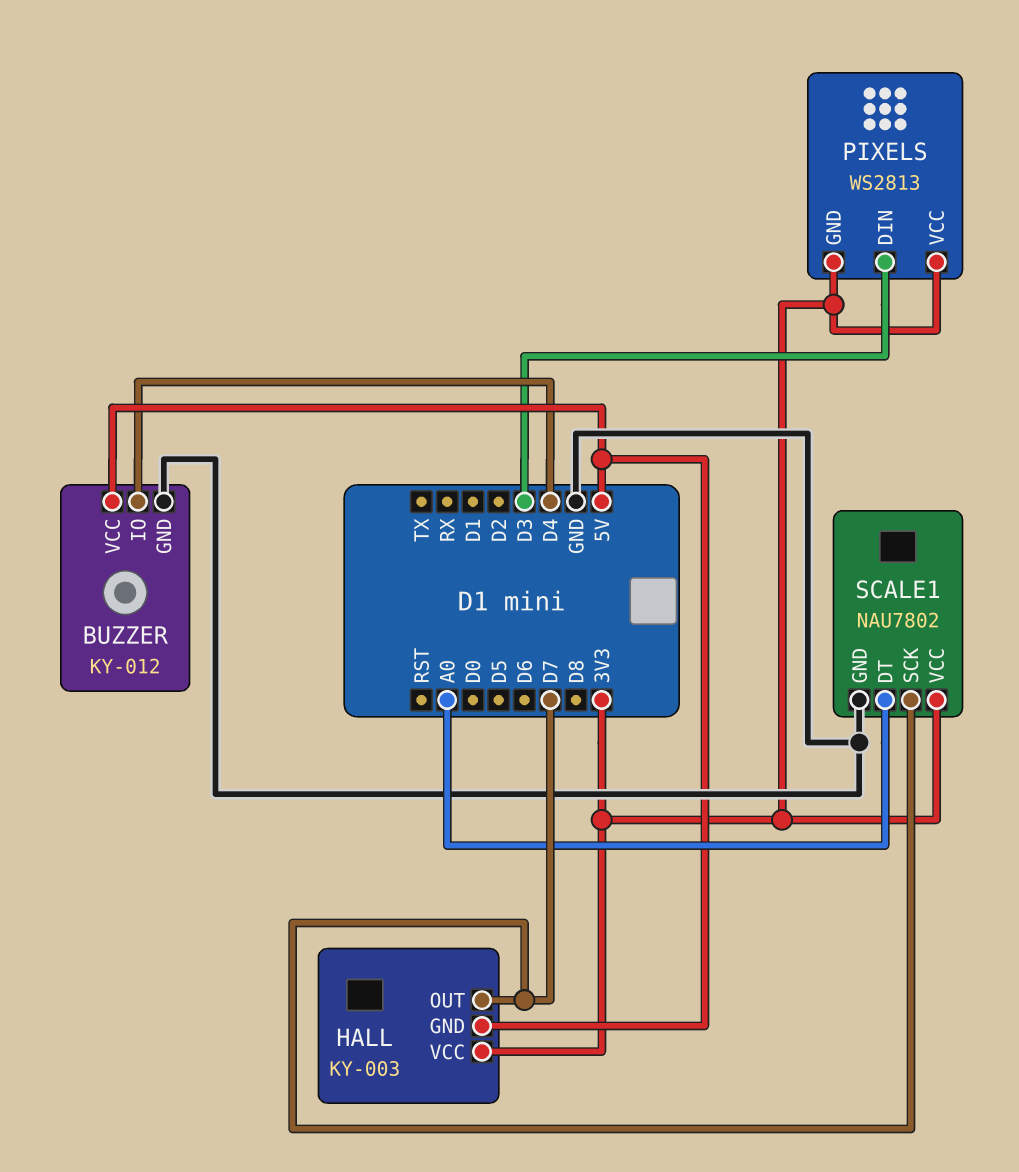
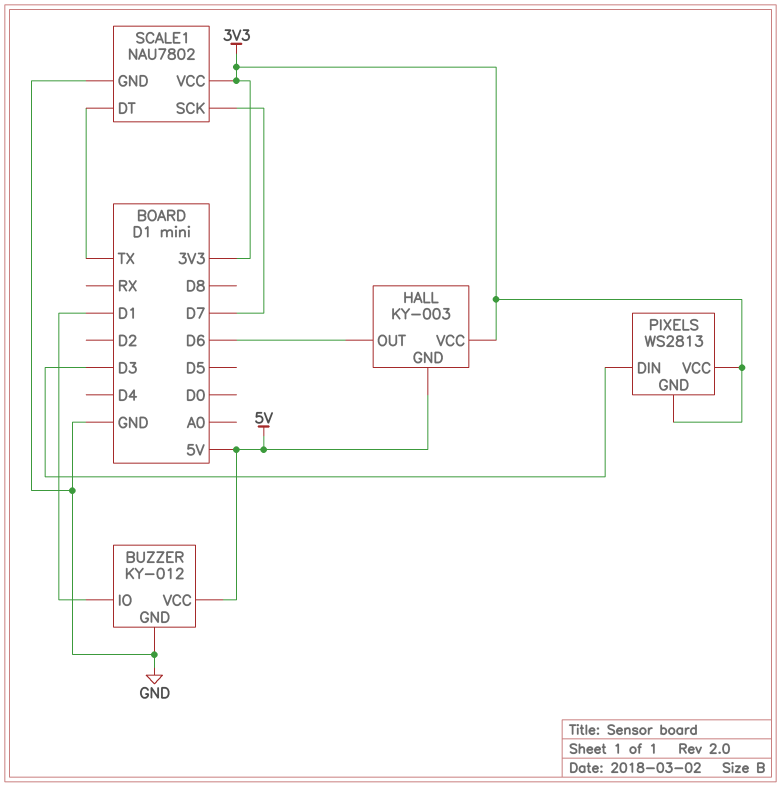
BUZZER pin IO: D4 -> D1
HALL pin OUT: D7 -> D6
SCALE1 pin DT: A0 -> TX

